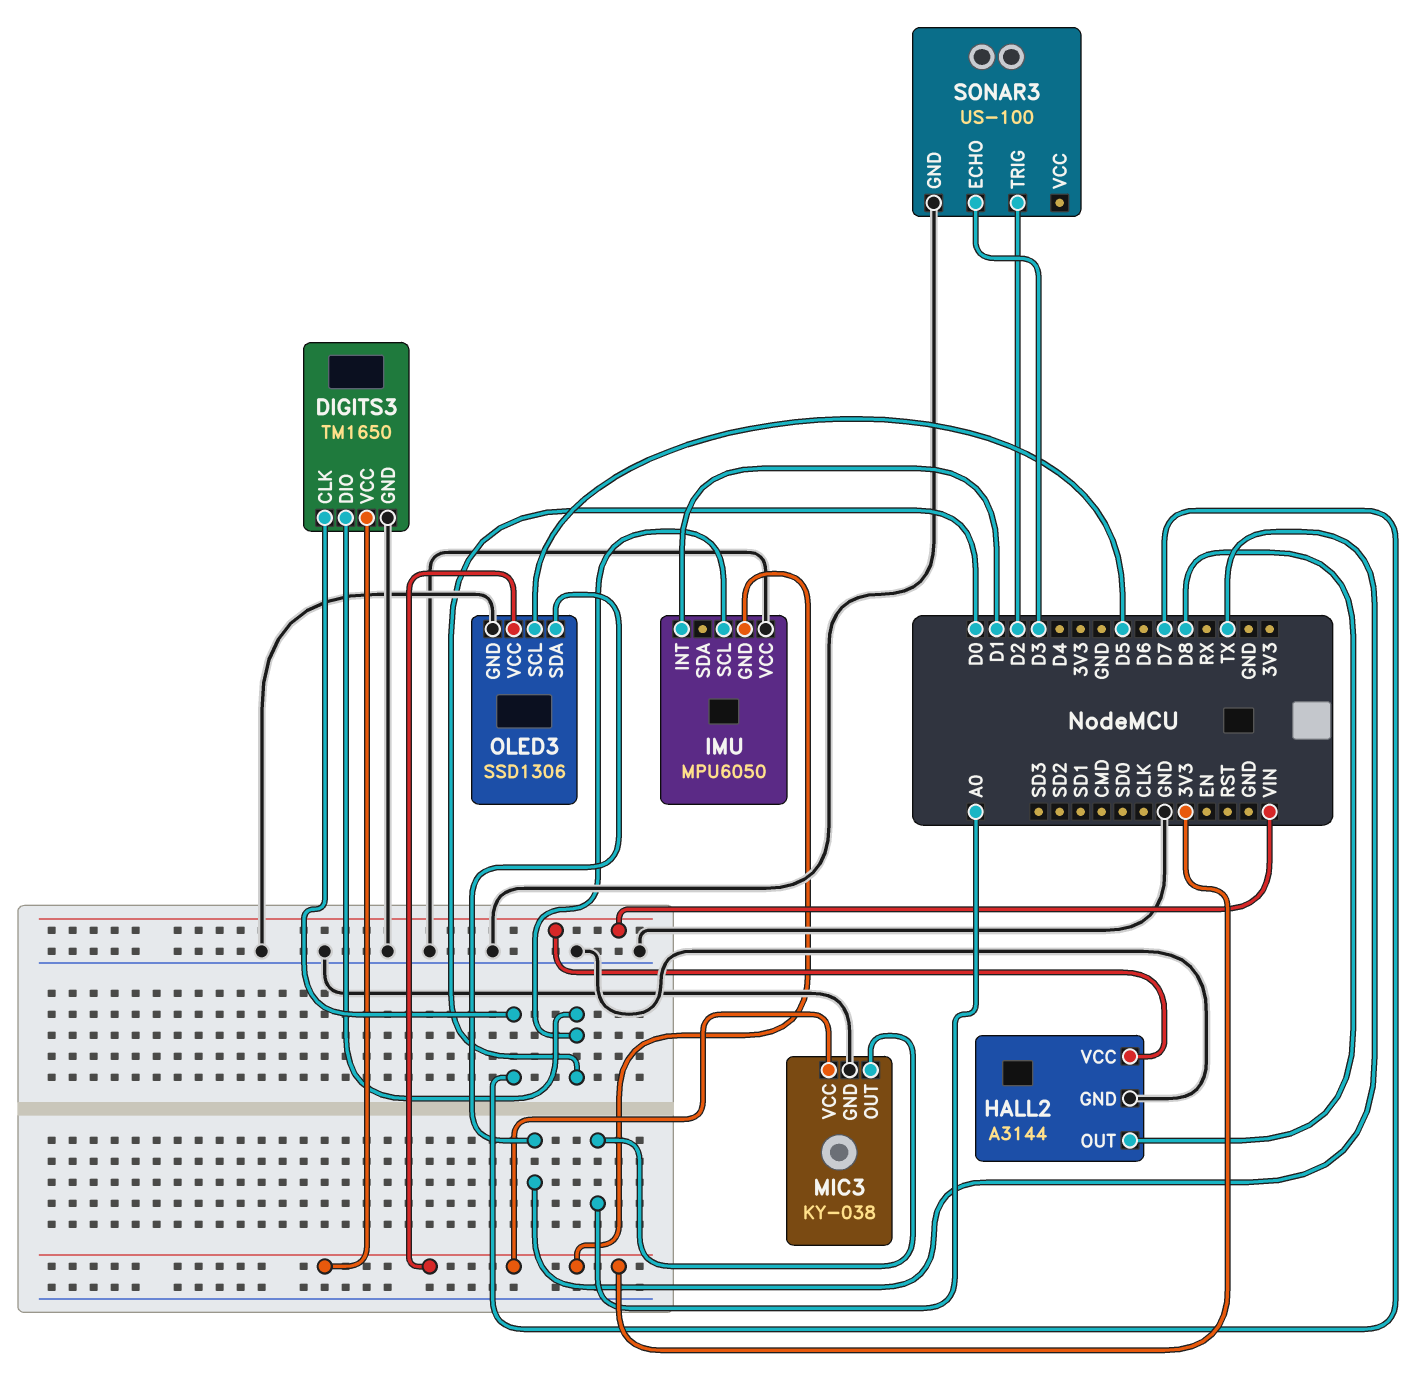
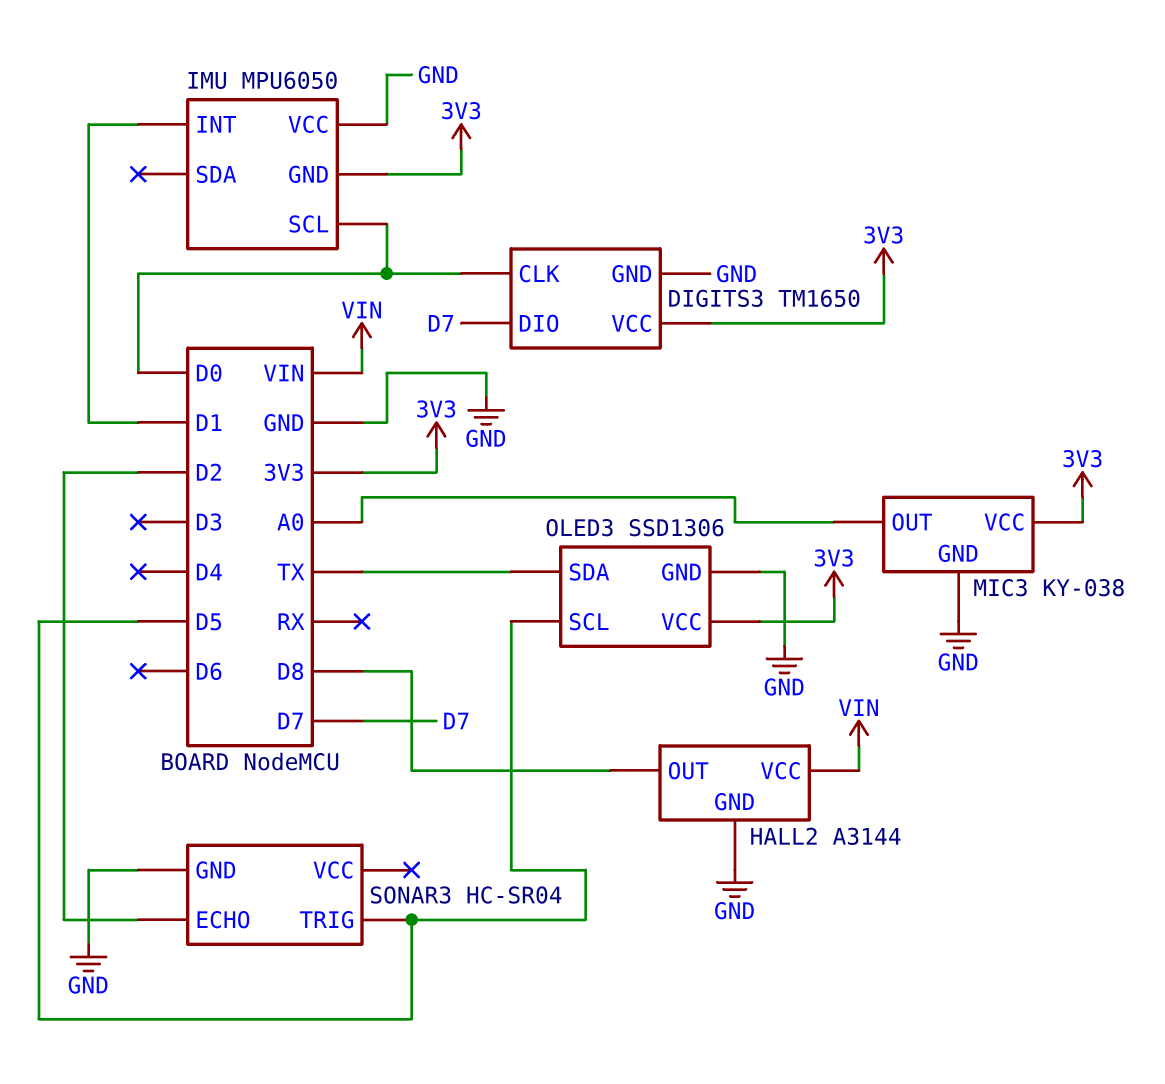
DIGITS3 pin CLK: D7 -> D0
DIGITS3 pin DIO: D0 -> D7
SONAR3: US-100 -> HC-SR04
SONAR3 pin ECHO: D3 -> D2
SONAR3 pin TRIG: D2 -> D5

